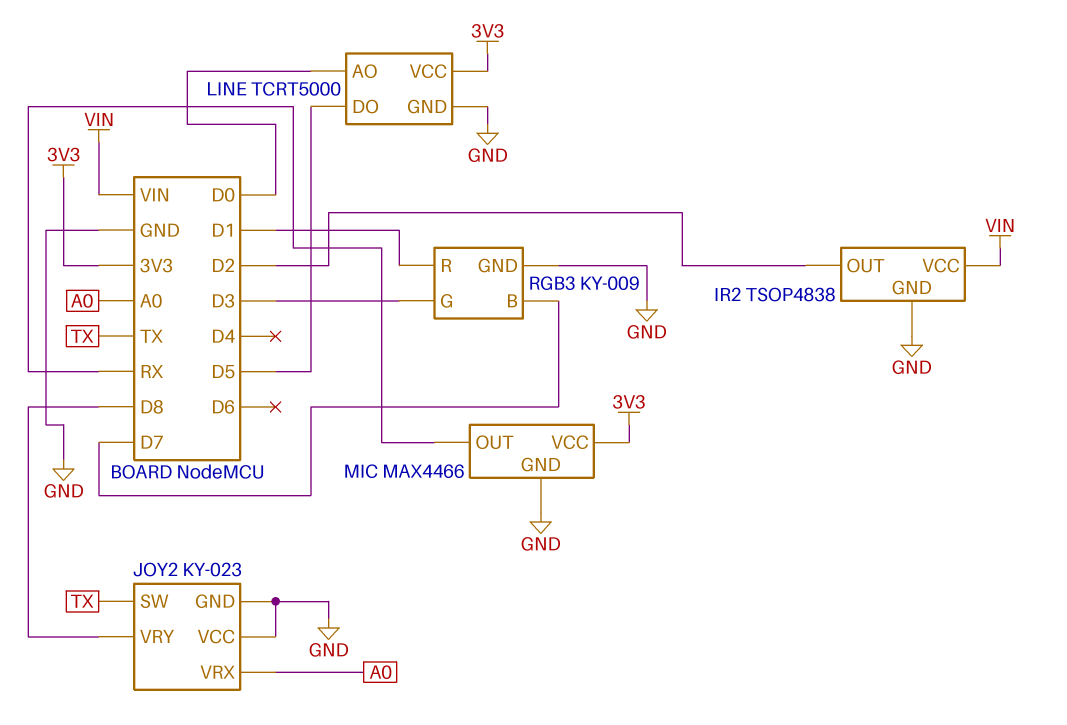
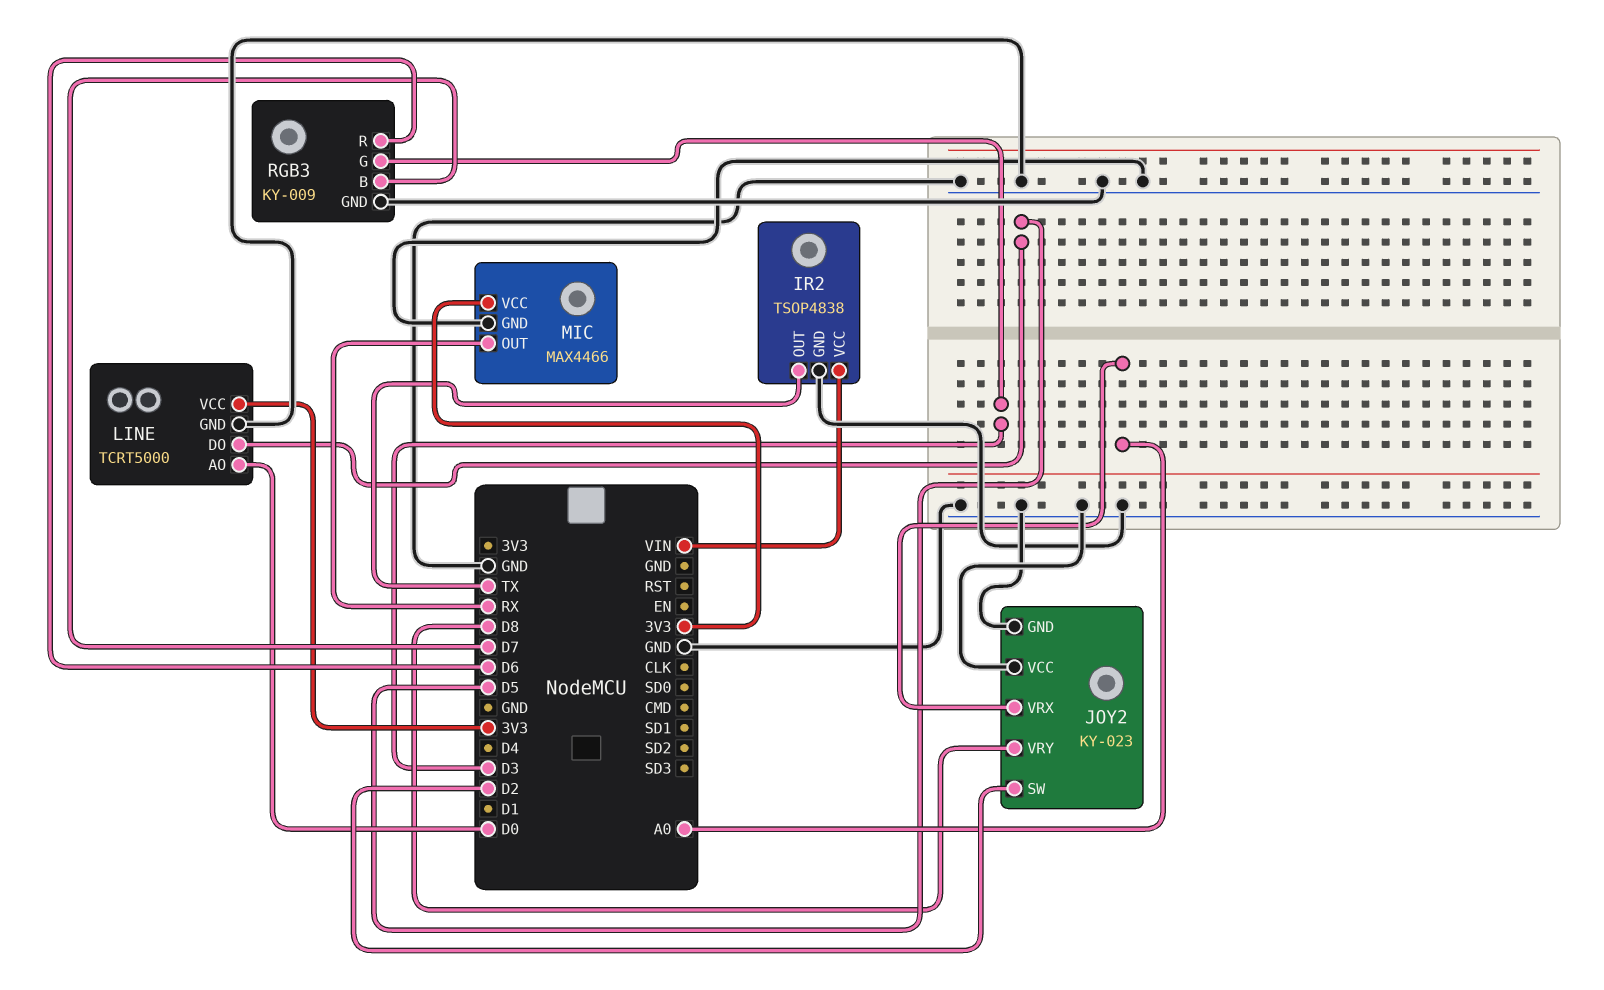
IR2 pin OUT: D2 -> TX
JOY2 pin SW: TX -> D2
RGB3 pin R: D1 -> D6

